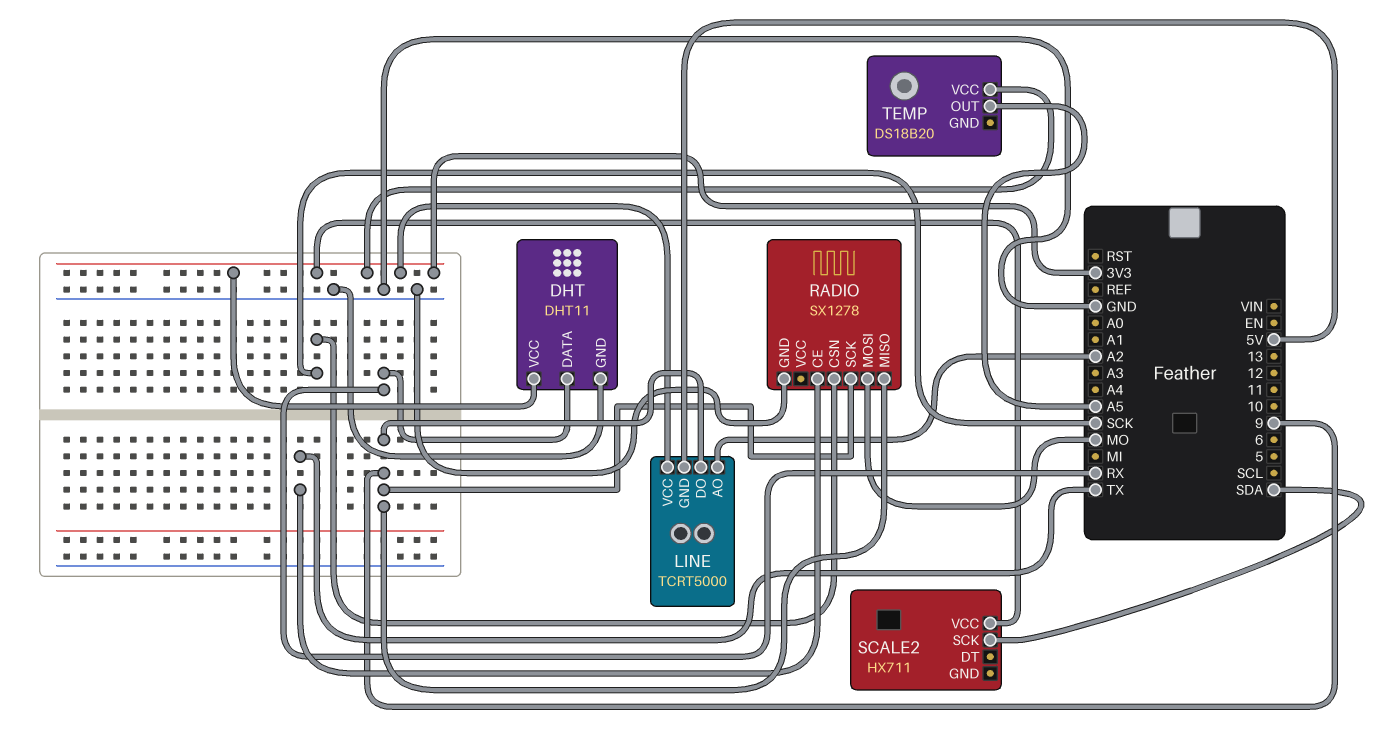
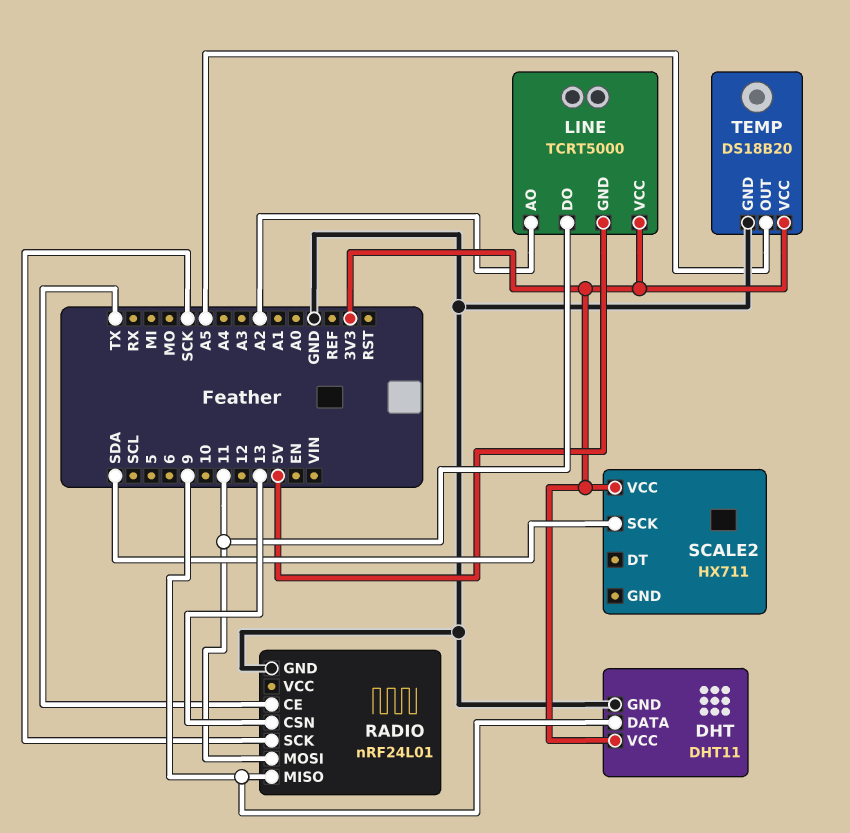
DHT pin DATA: RX -> 9
LINE pin DO: 9 -> 11
RADIO: SX1278 -> nRF24L01
RADIO pin CSN: SCK -> 13
RADIO pin MOSI: MO -> 11
RADIO pin SCK: 9 -> SCK
TEMP pin GND: none -> GND

